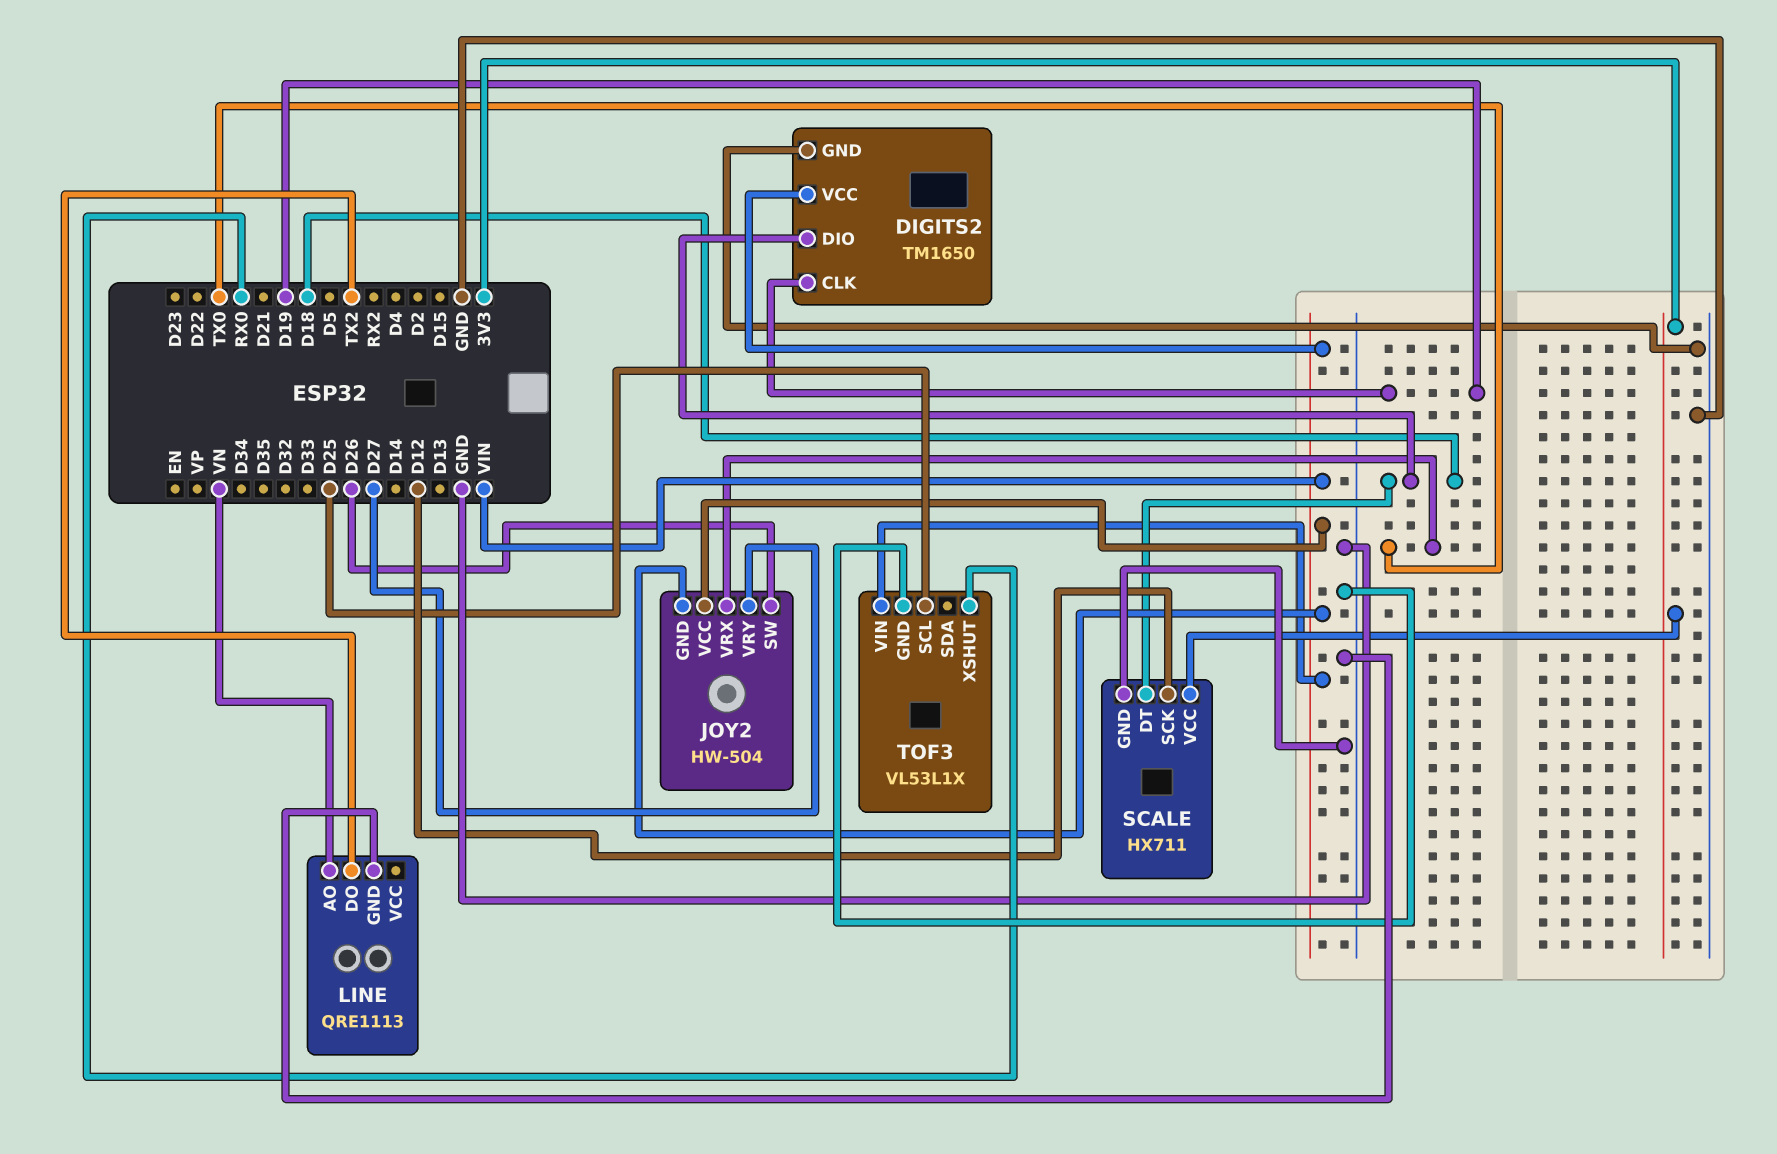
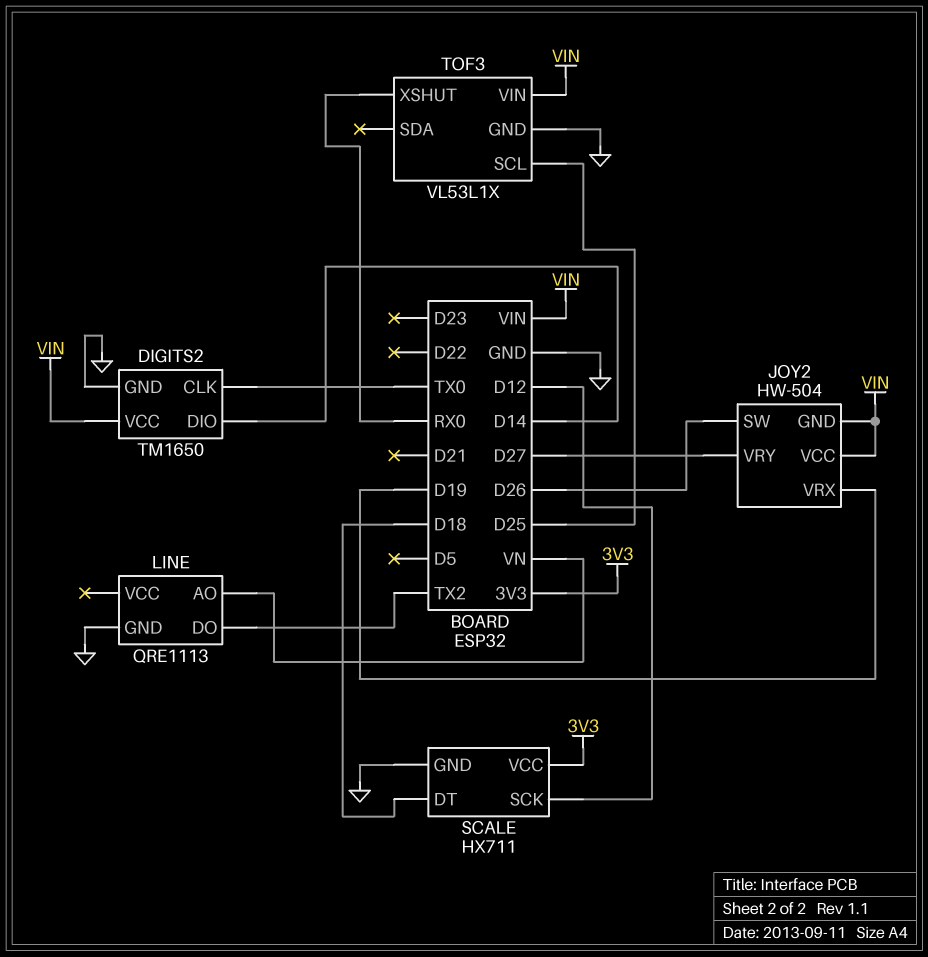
DIGITS2 pin CLK: D19 -> TX0
DIGITS2 pin DIO: D18 -> D14
JOY2 pin VRX: TX0 -> D19

